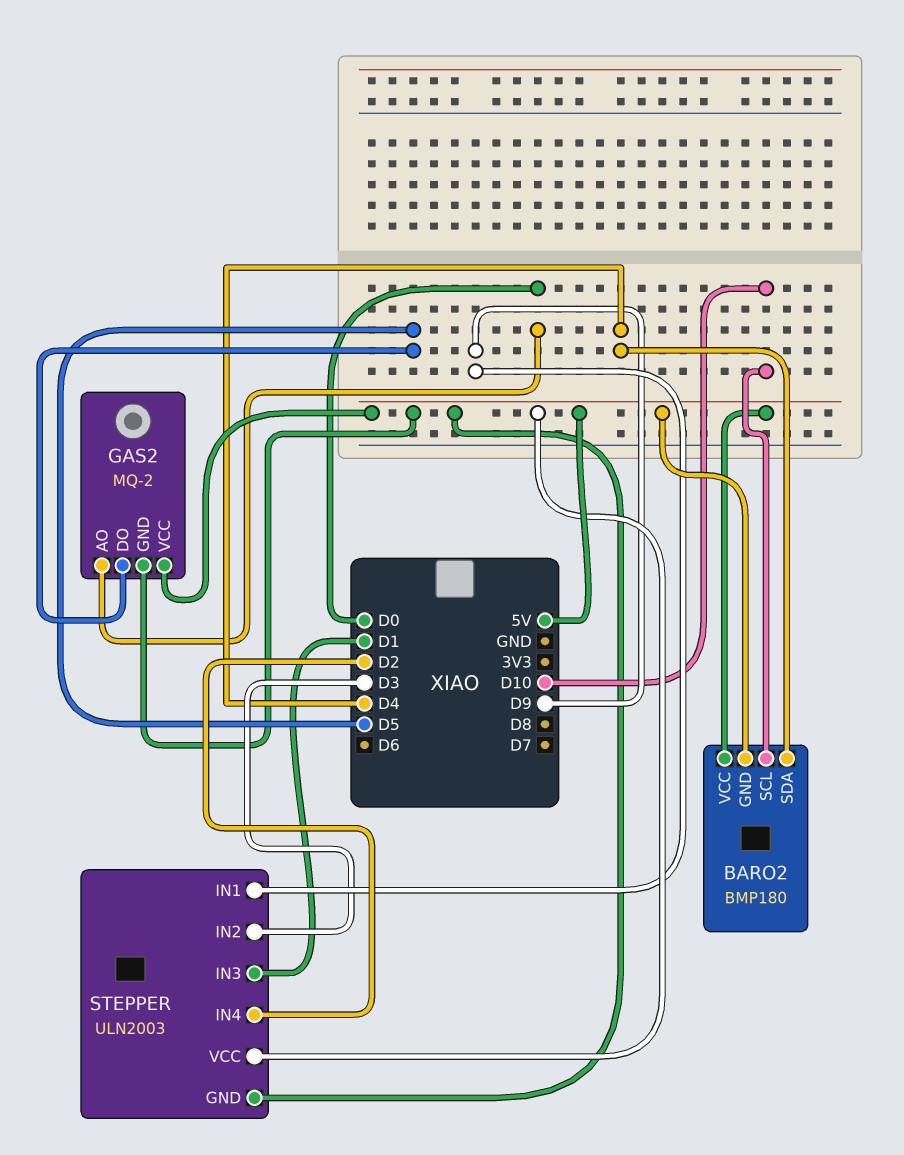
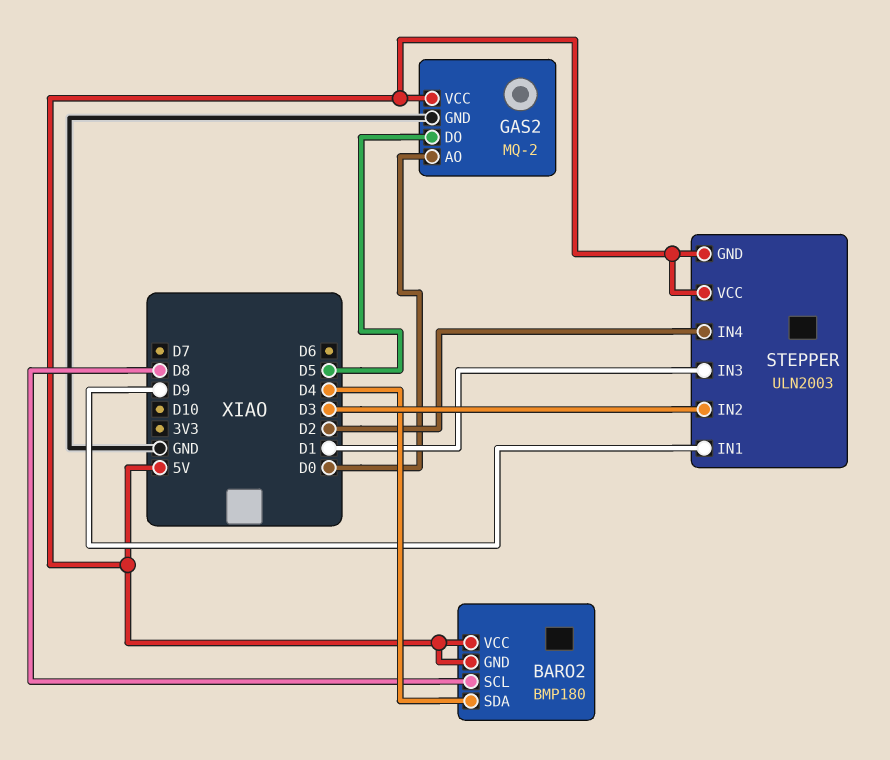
BARO2 pin SCL: D10 -> D8
GAS2 pin GND: 5V -> GND

